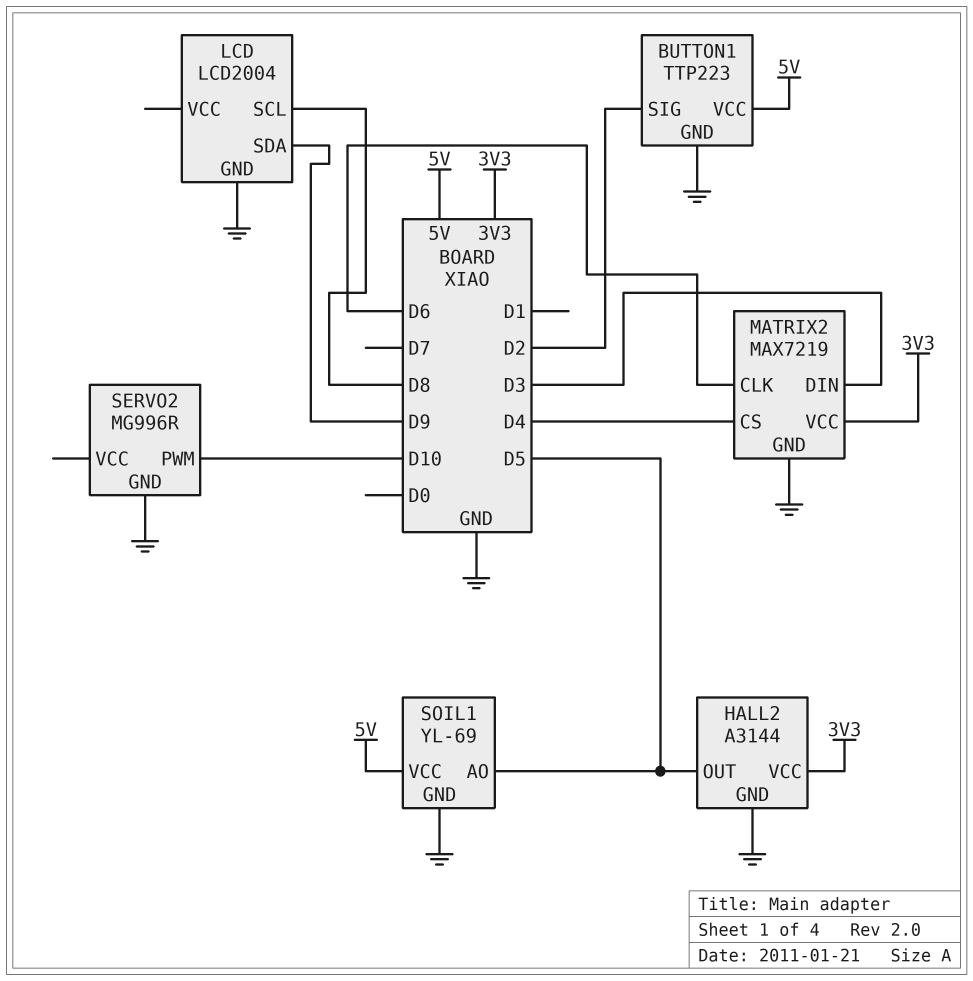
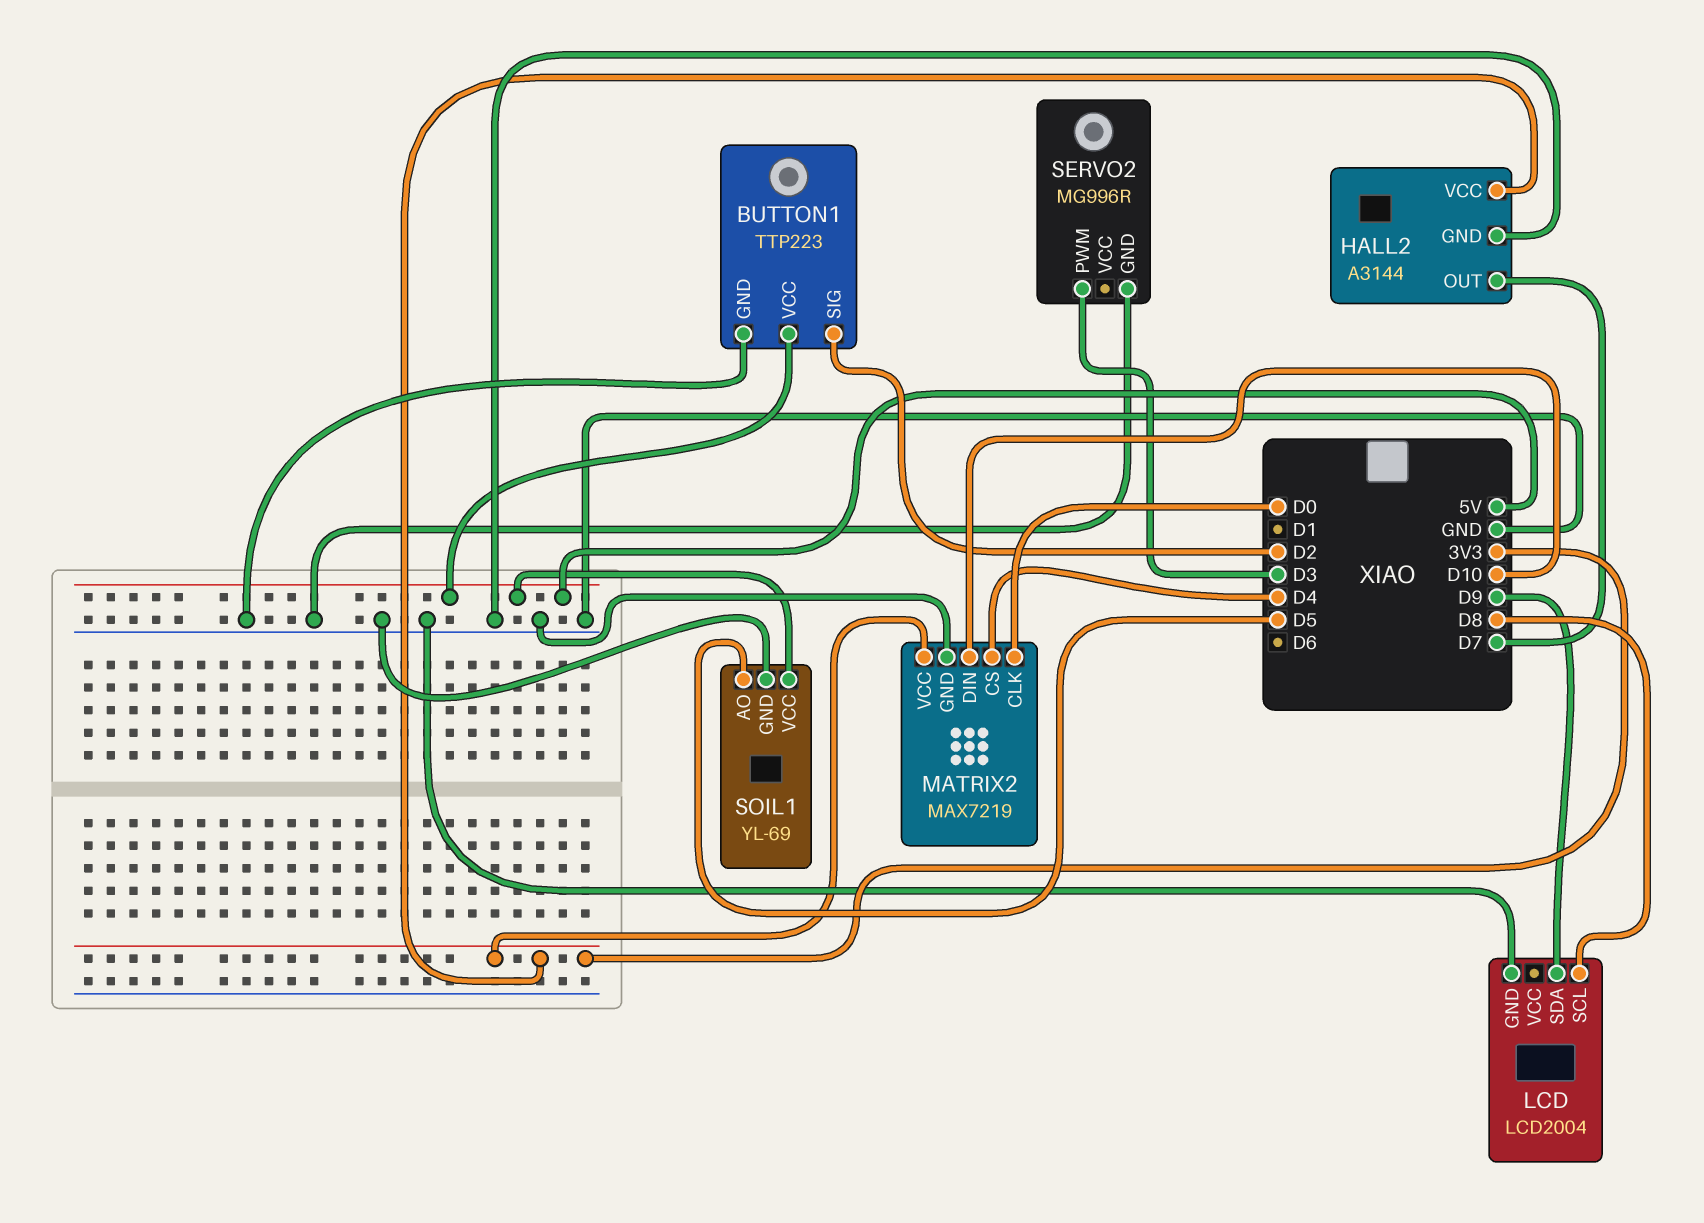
HALL2 pin OUT: D5 -> D7
MATRIX2 pin CLK: D6 -> D0
MATRIX2 pin DIN: D3 -> D10
SERVO2 pin PWM: D10 -> D3

